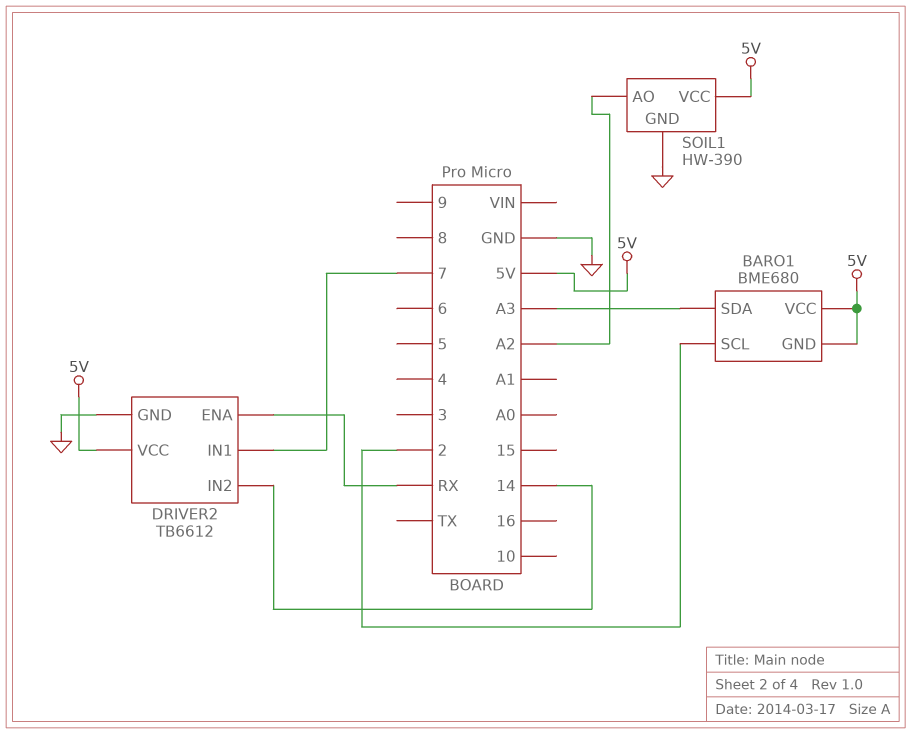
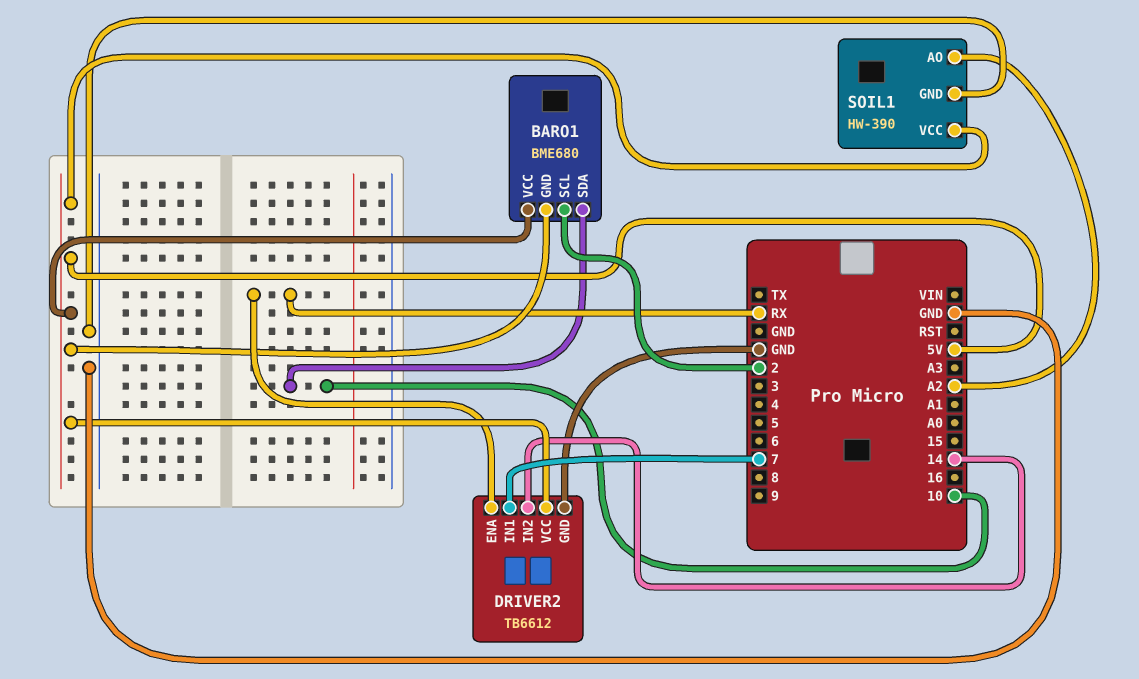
BARO1 pin SDA: A3 -> 10

